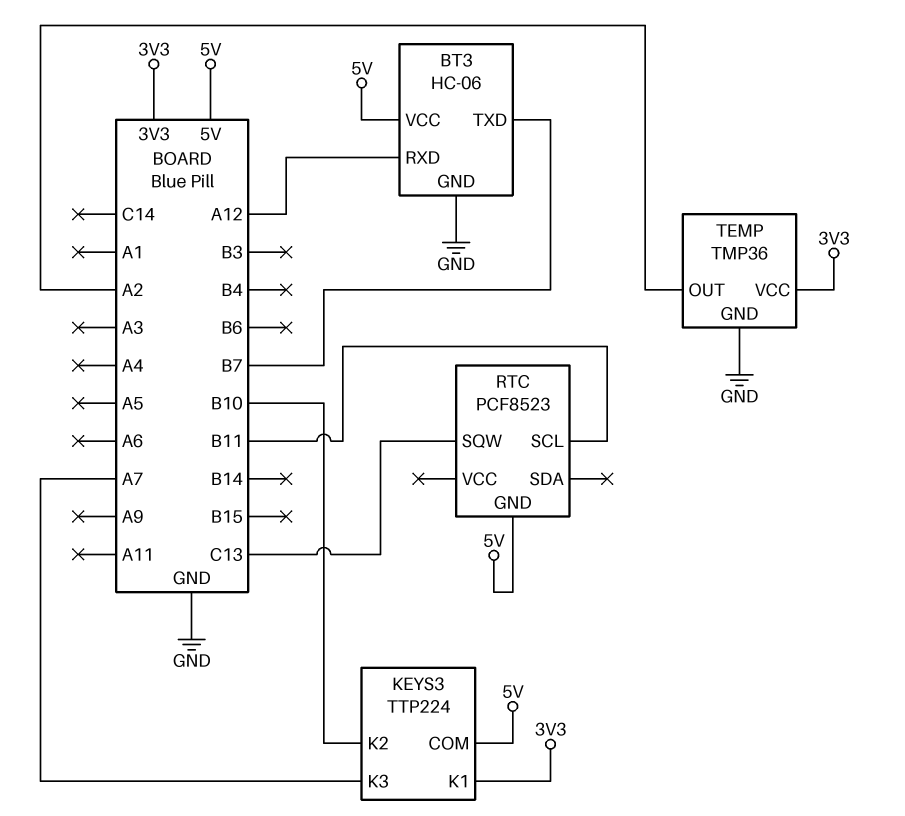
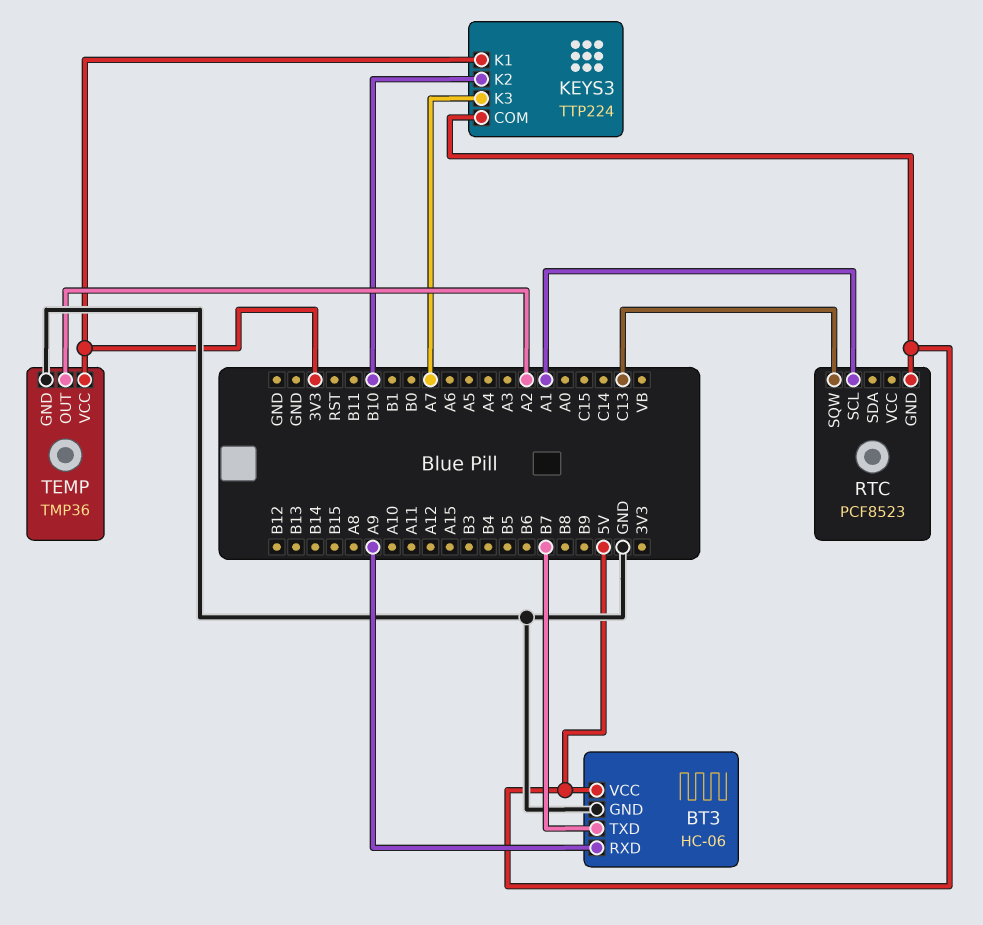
BT3 pin RXD: A12 -> A9
RTC pin SCL: B11 -> A1

